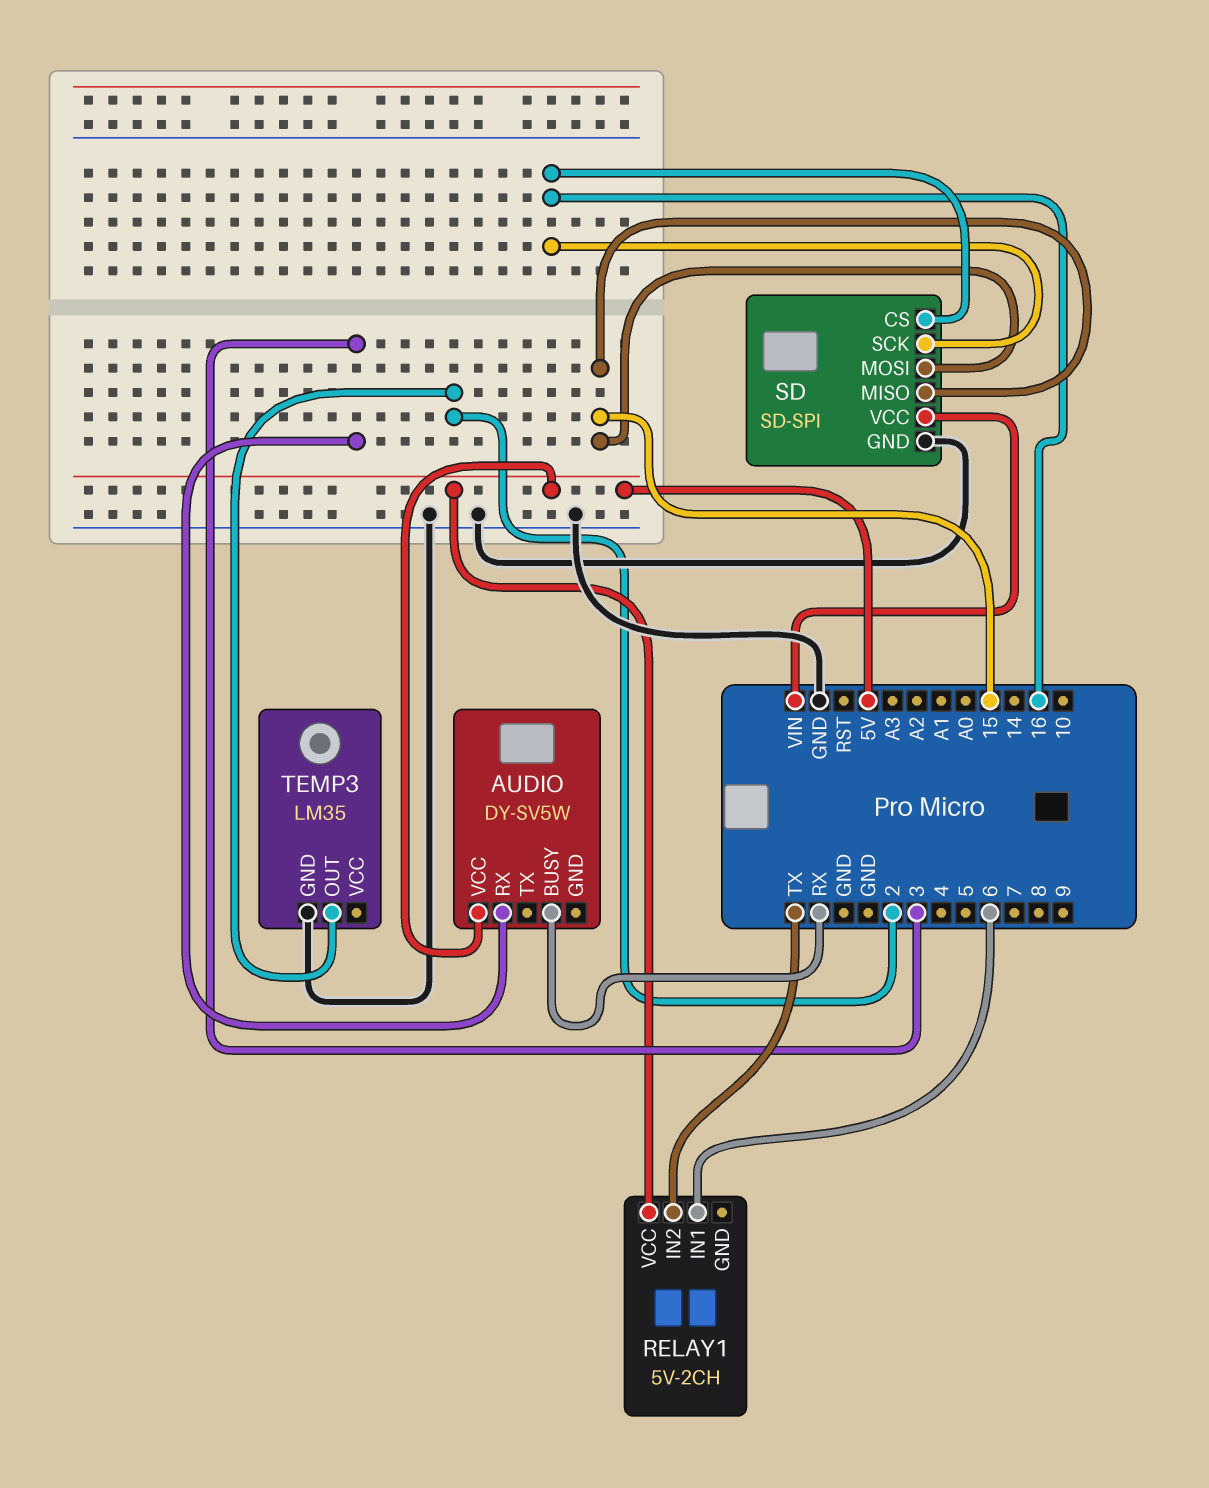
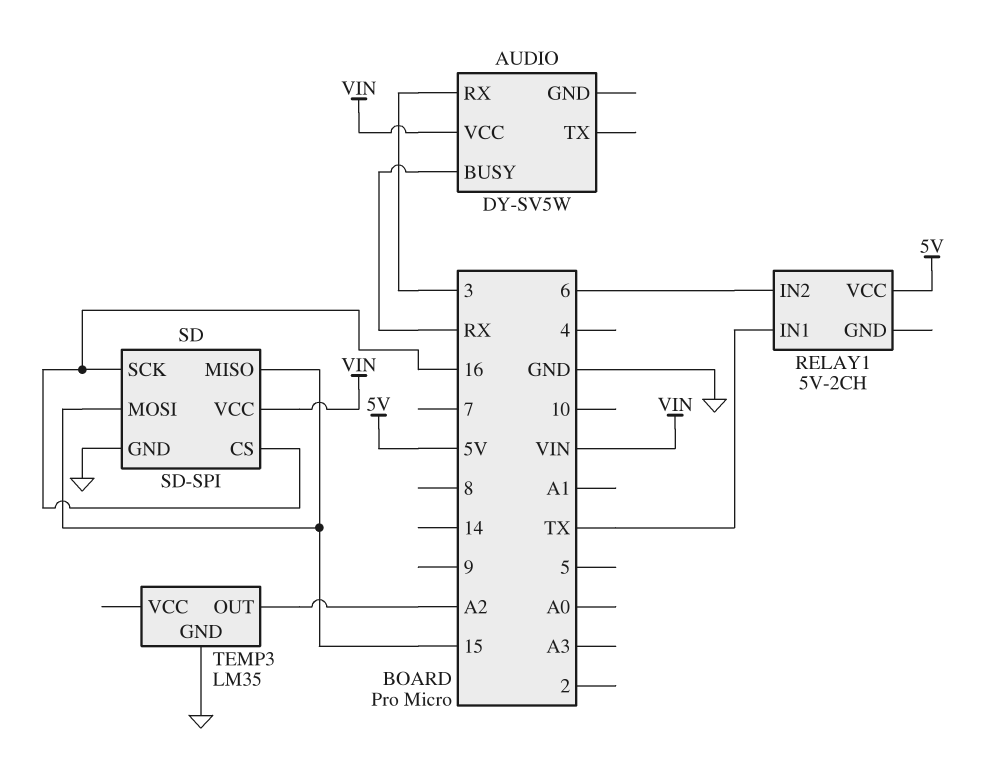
AUDIO pin VCC: 5V -> VIN
RELAY1 pin IN1: 6 -> TX
RELAY1 pin IN2: TX -> 6
TEMP3 pin OUT: 2 -> A2

